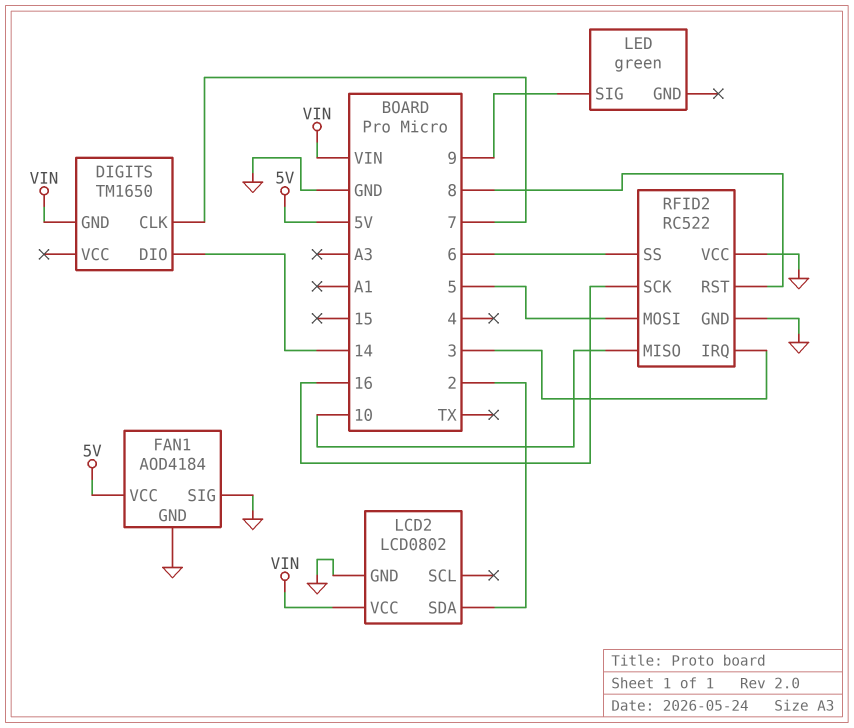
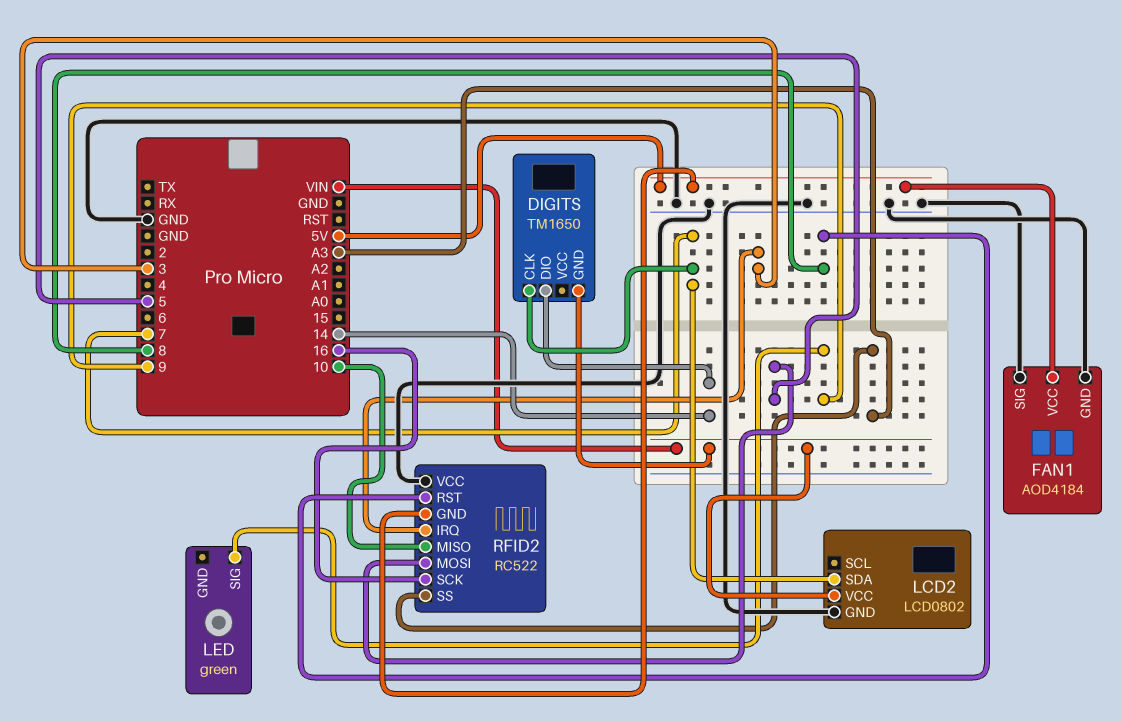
LCD2 pin SDA: 2 -> 7
RFID2 pin GND: GND -> 5V
RFID2 pin SS: 6 -> A3

